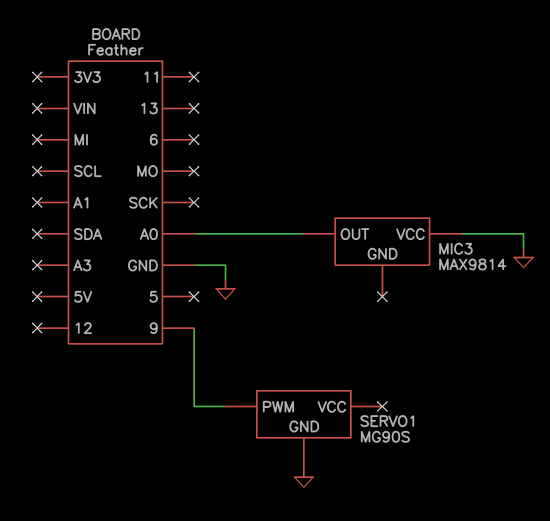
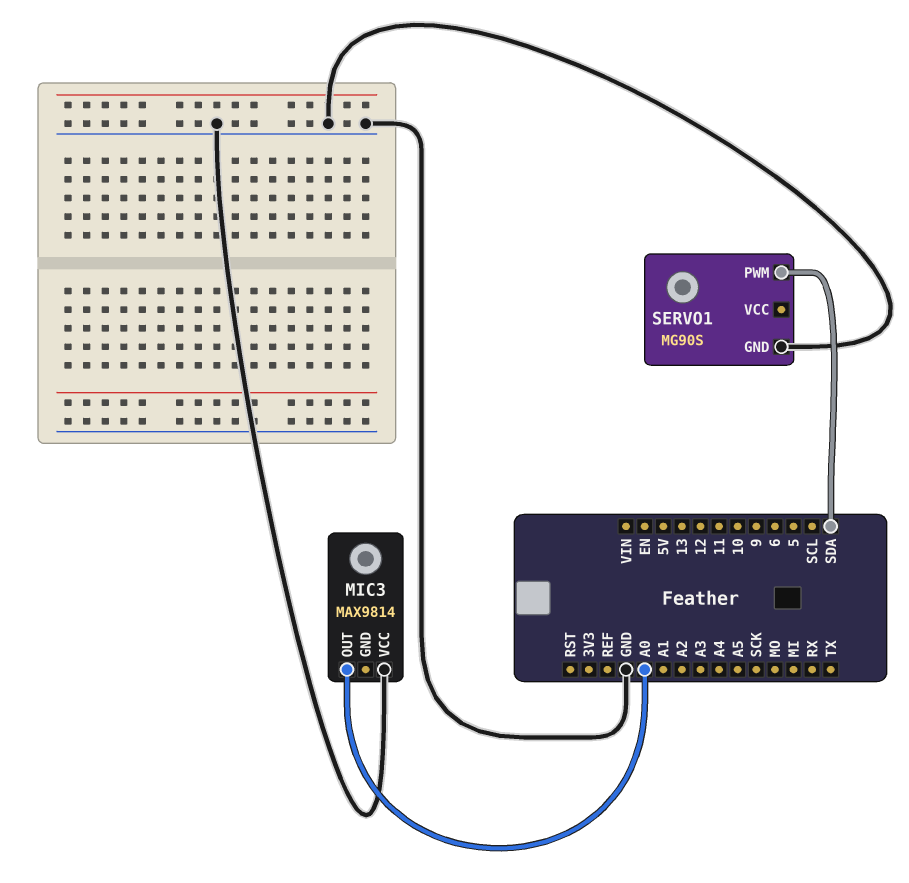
SERVO1 pin PWM: 9 -> SDA

